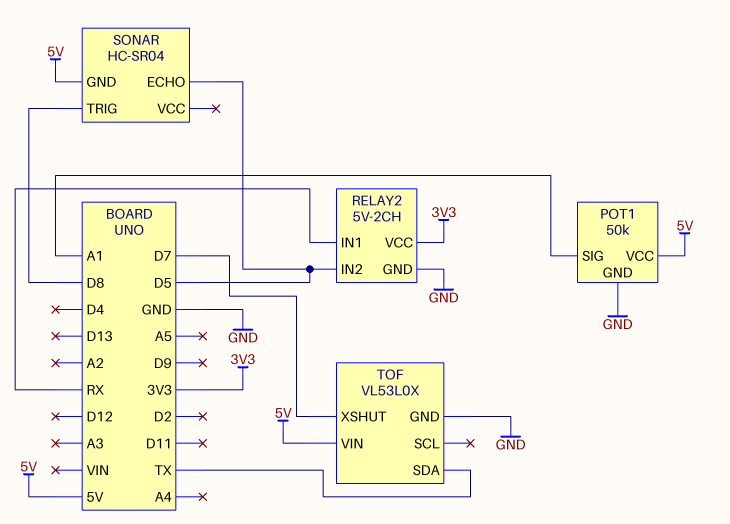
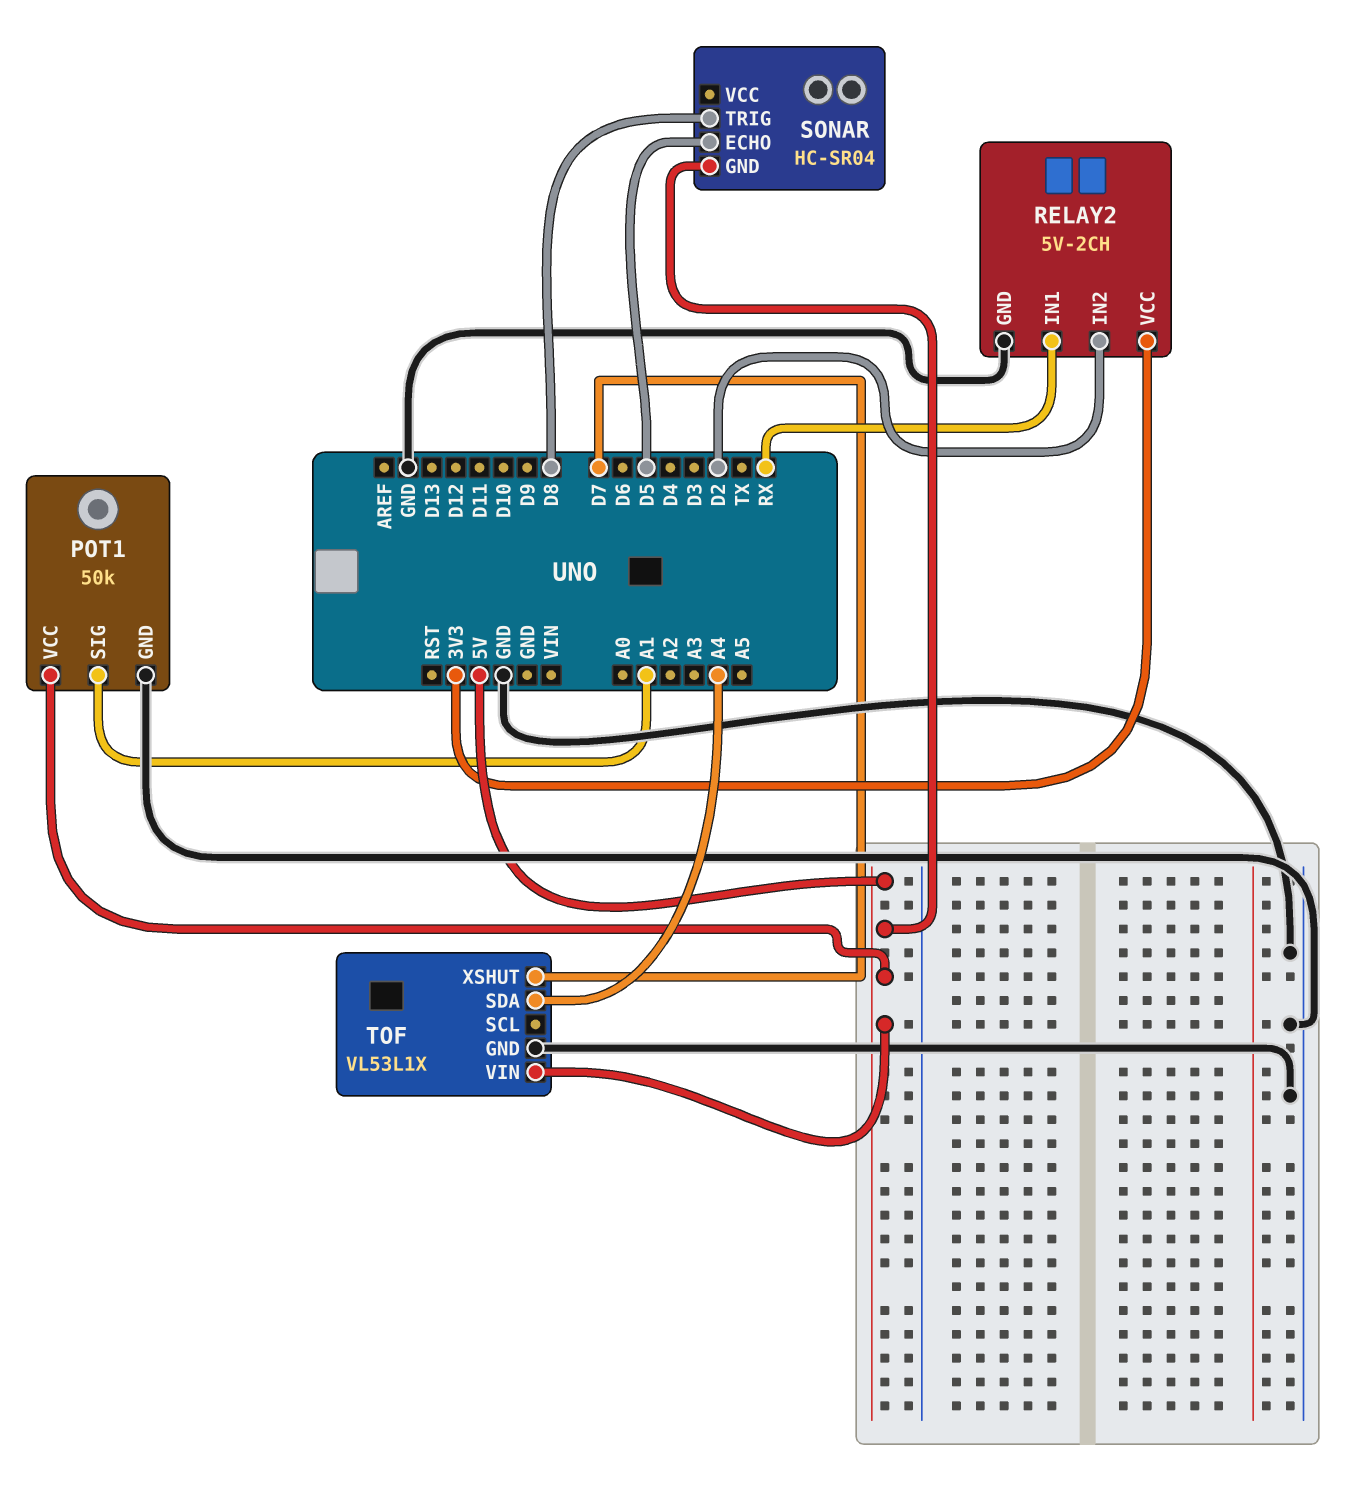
RELAY2 pin IN2: D5 -> D2
TOF: VL53L0X -> VL53L1X
TOF pin SDA: TX -> A4

